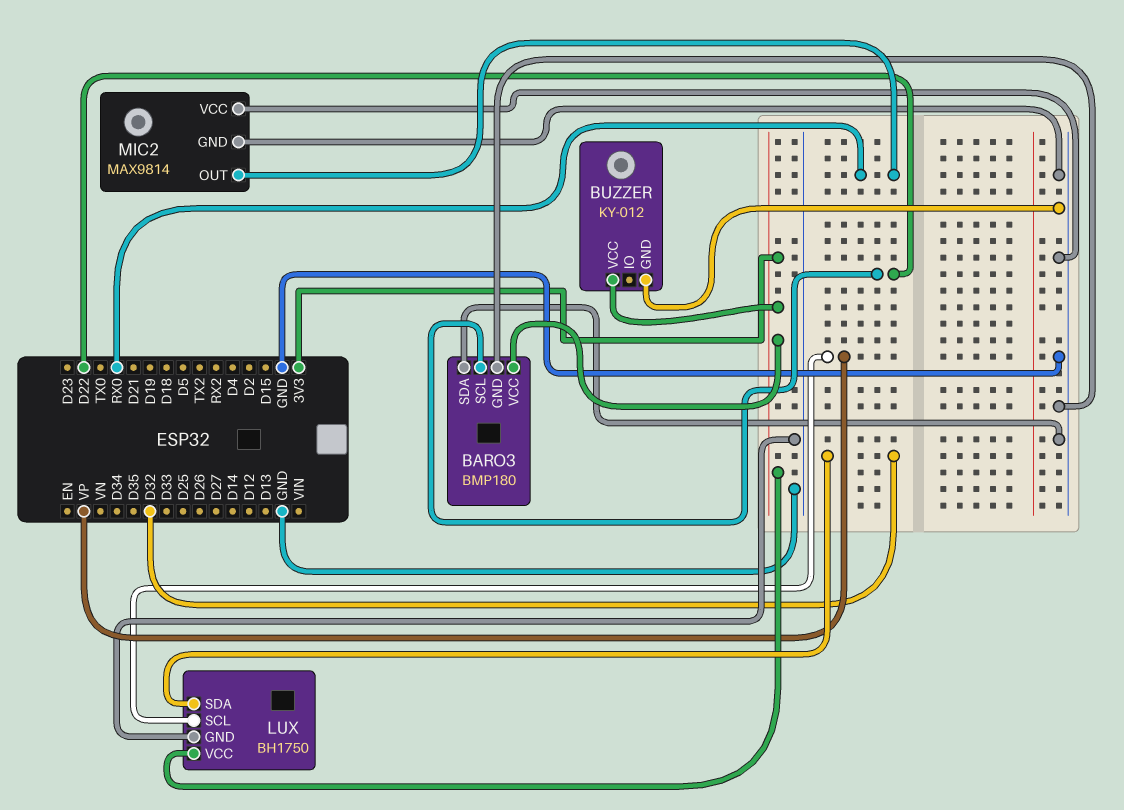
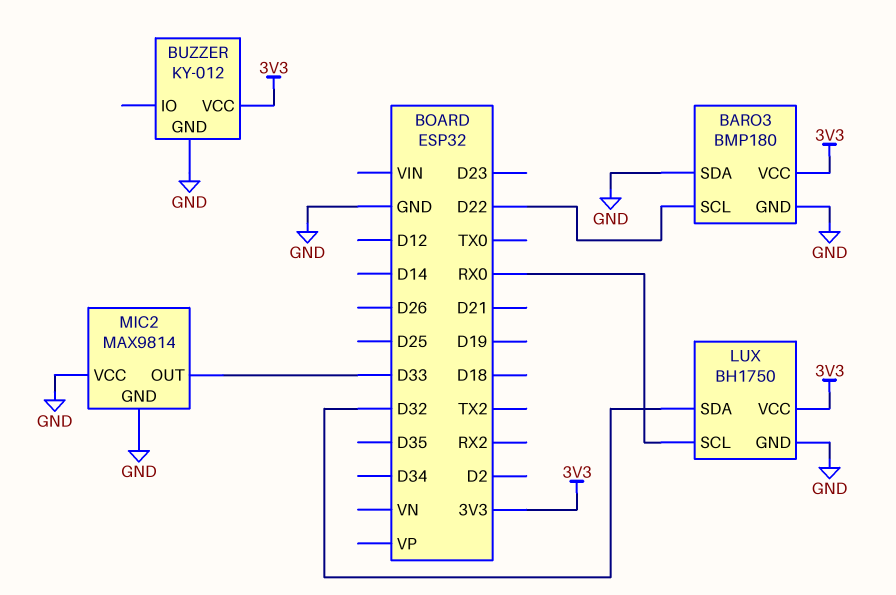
LUX pin SCL: VP -> RX0
MIC2 pin OUT: RX0 -> D33

